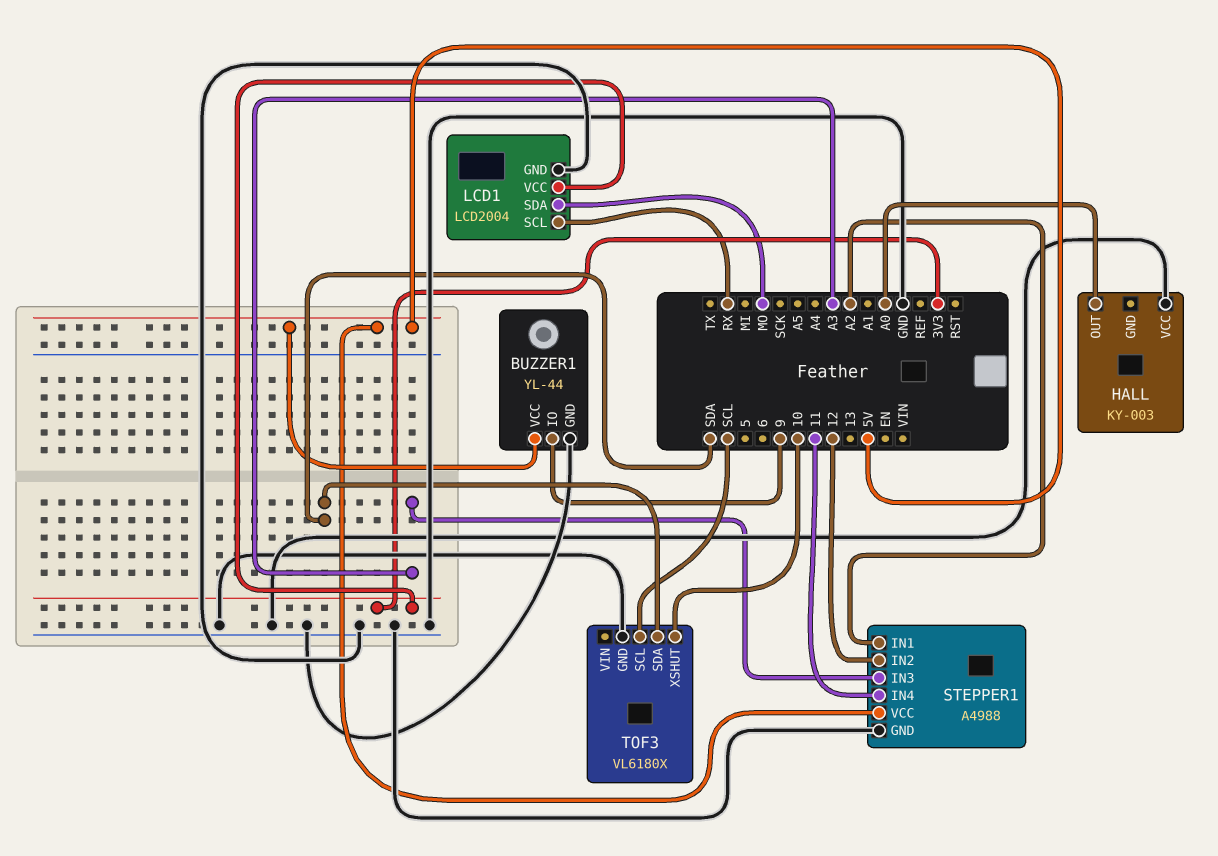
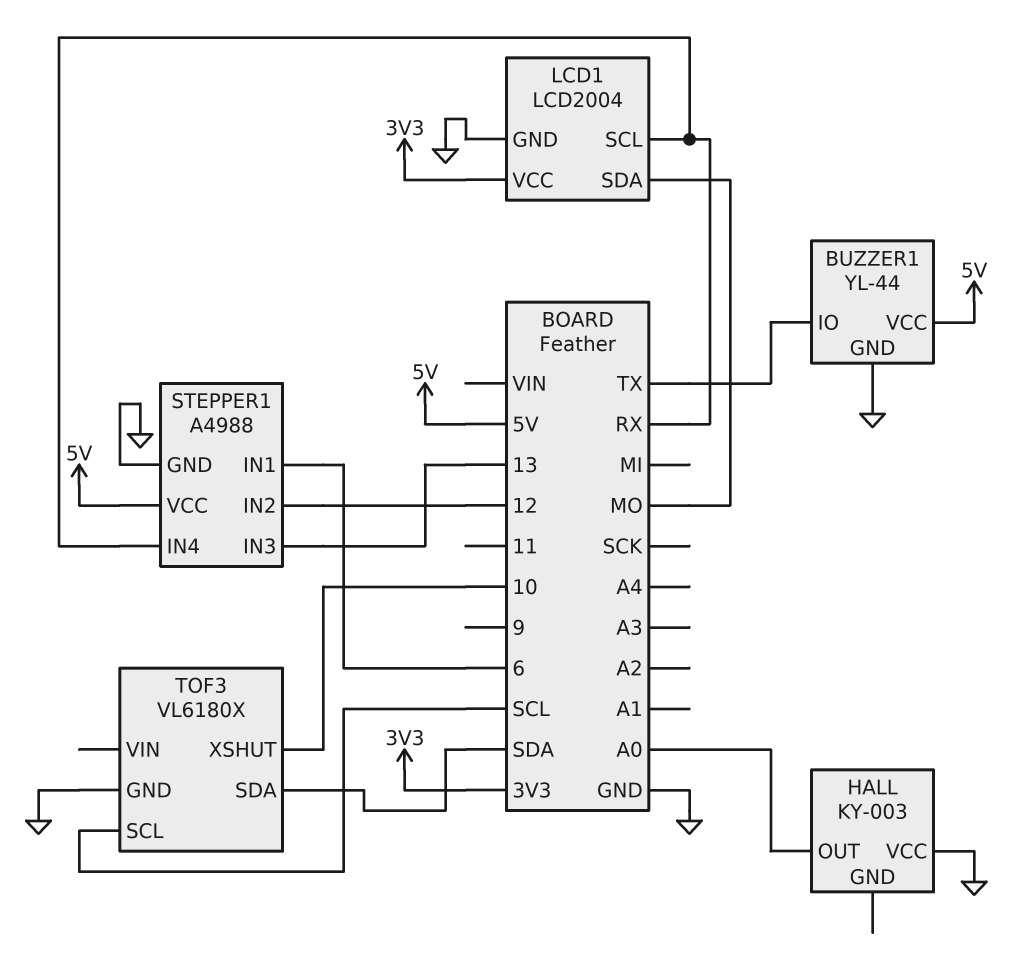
BUZZER1 pin IO: 9 -> TX
STEPPER1 pin IN1: A2 -> 6
STEPPER1 pin IN3: A3 -> 13
STEPPER1 pin IN4: 11 -> RX

